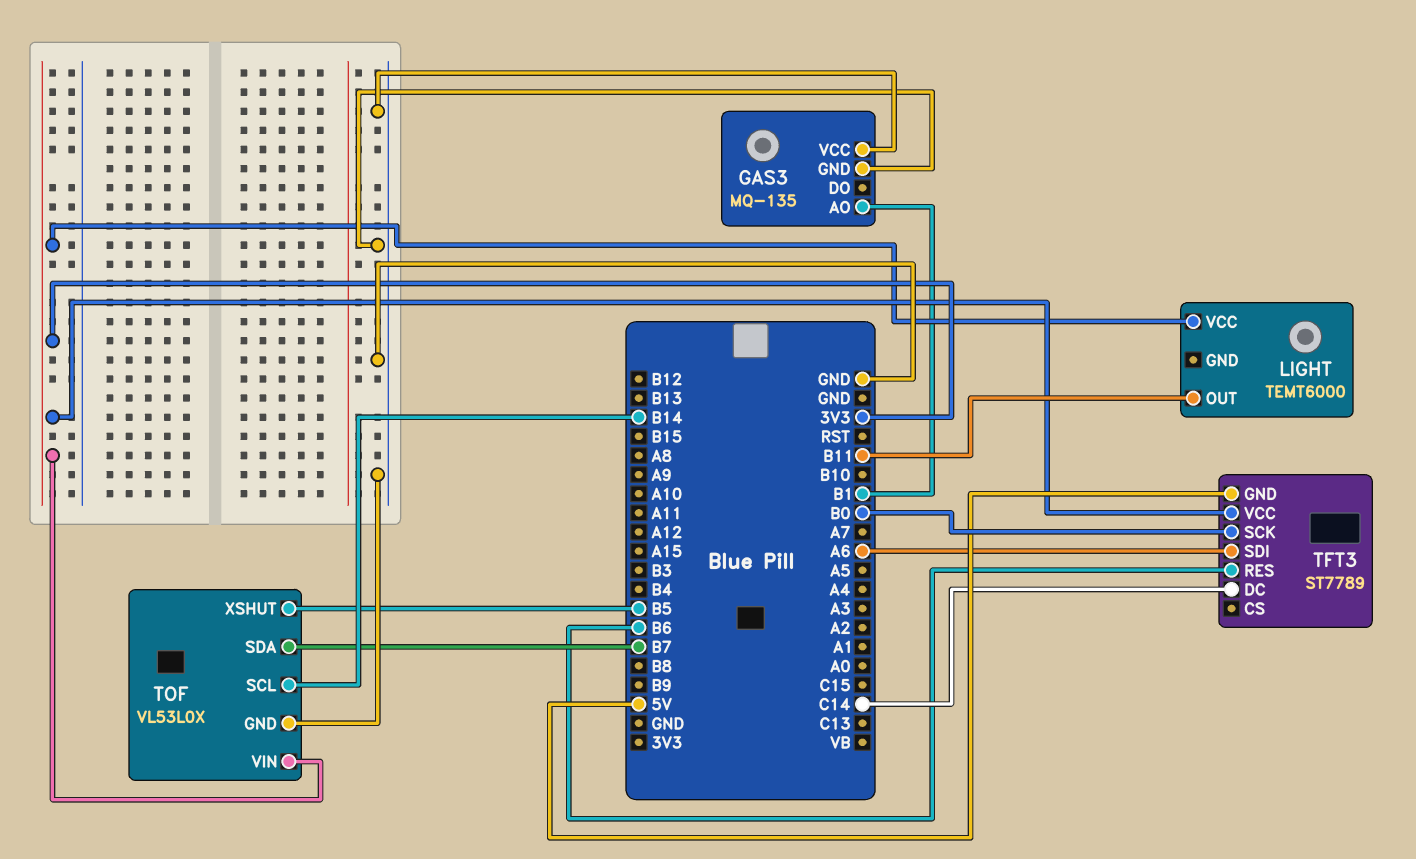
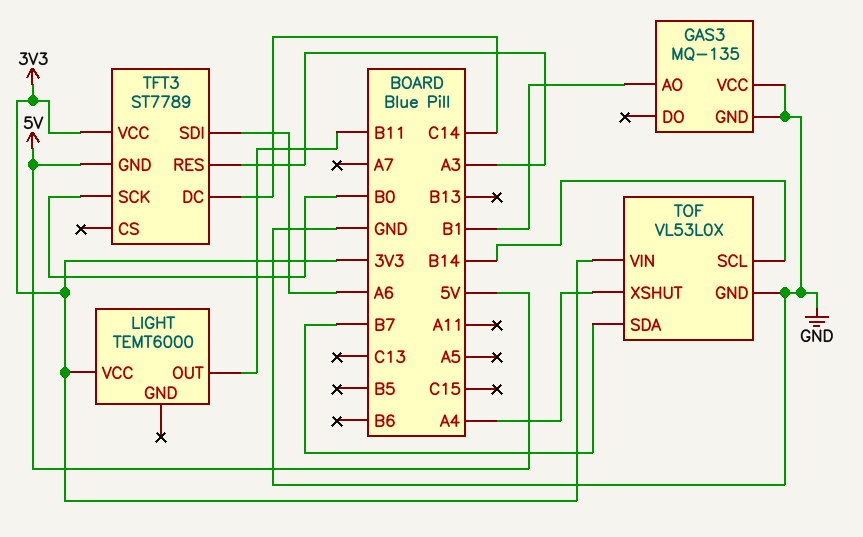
TFT3 pin RES: B6 -> A3
TOF pin XSHUT: B5 -> A4

